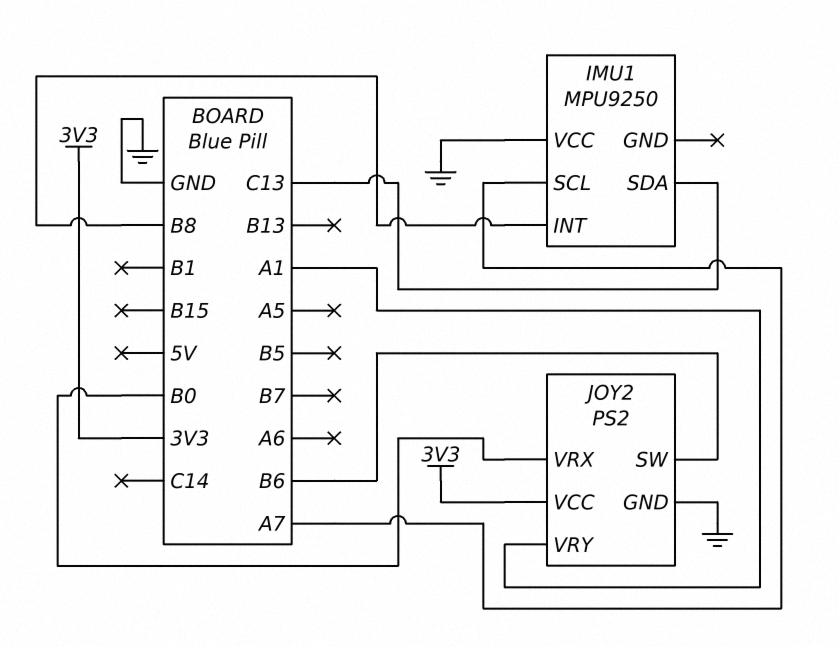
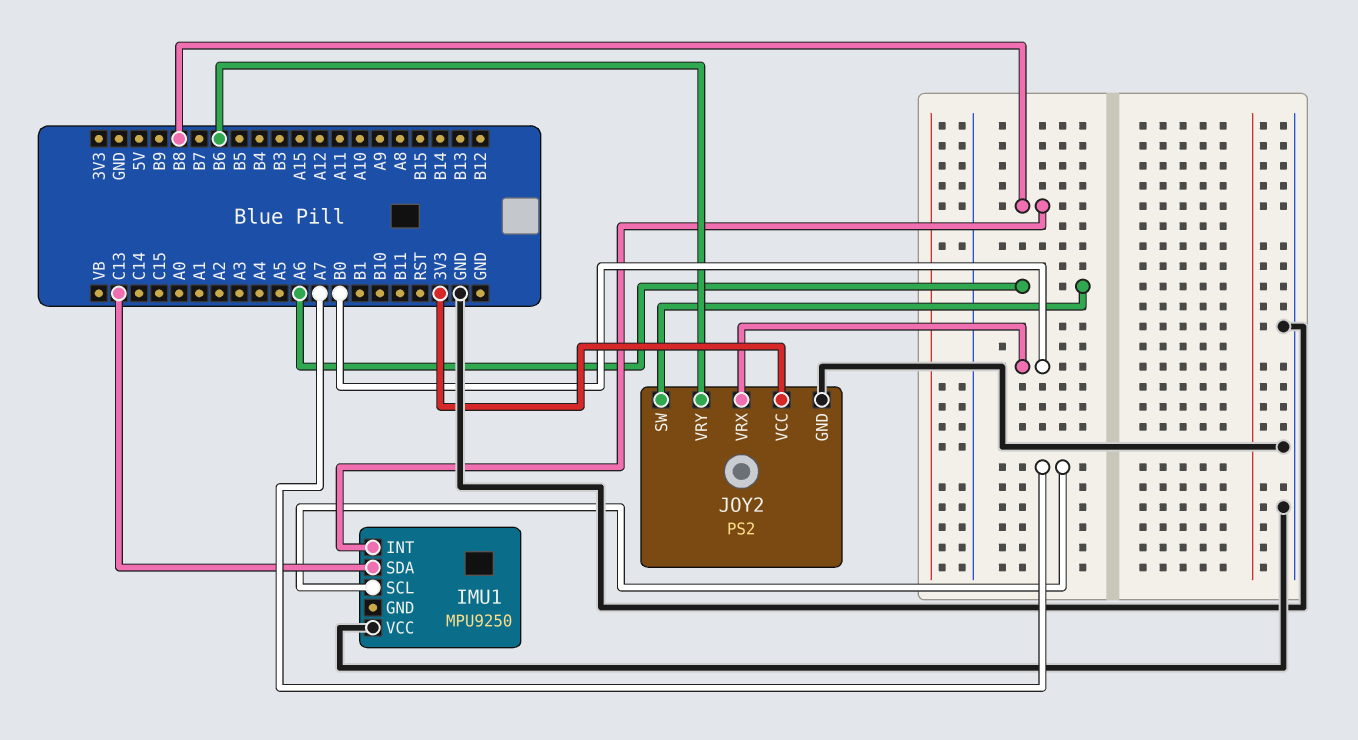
JOY2 pin SW: B6 -> A6
JOY2 pin VRY: A1 -> B6

